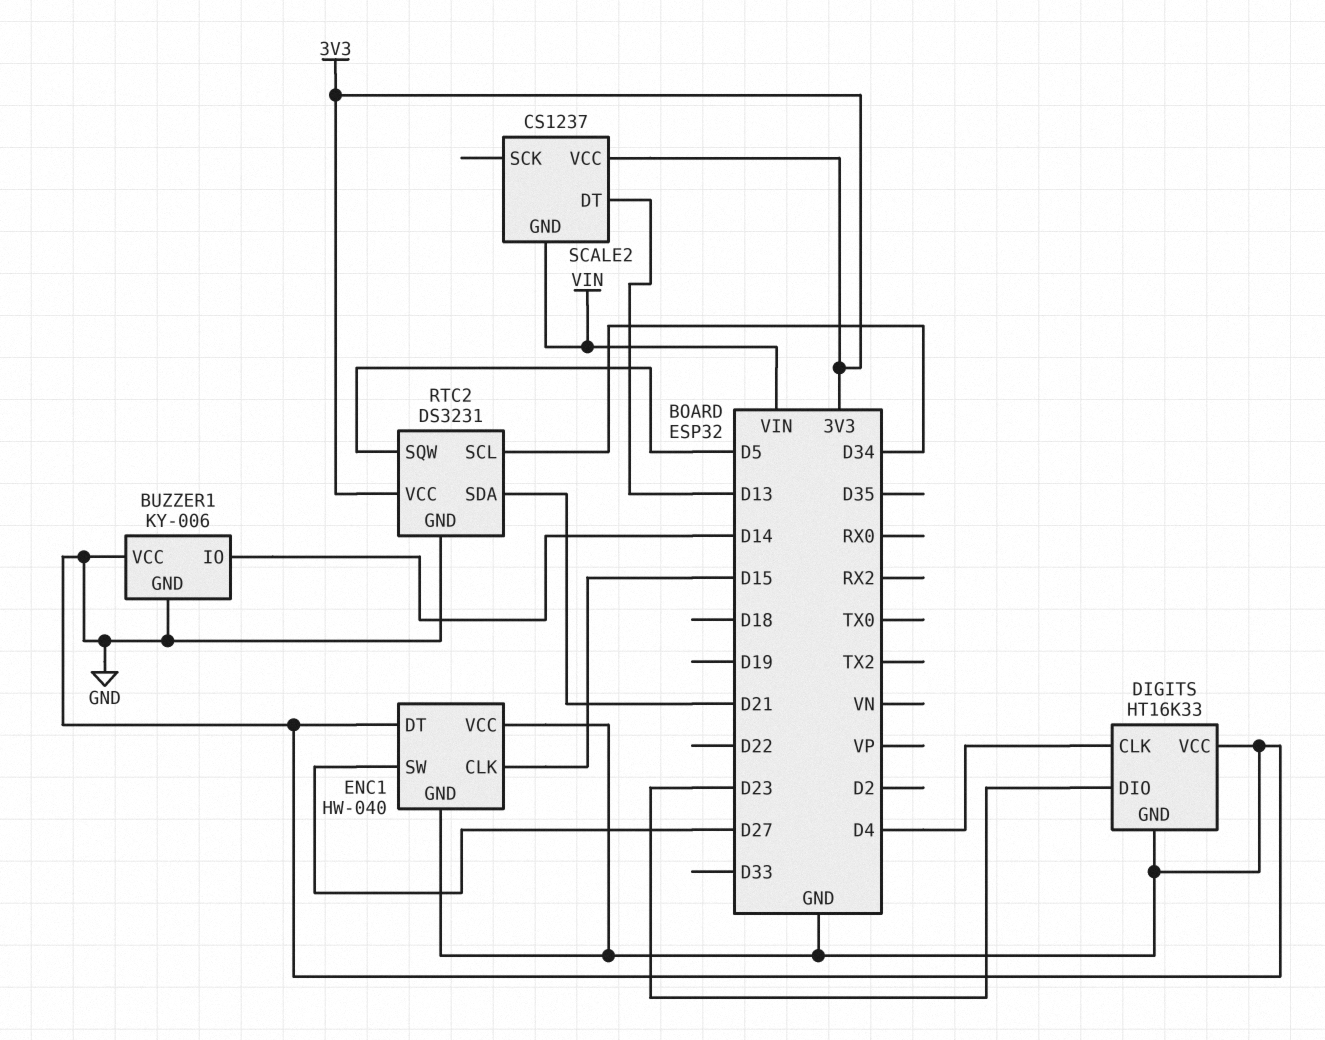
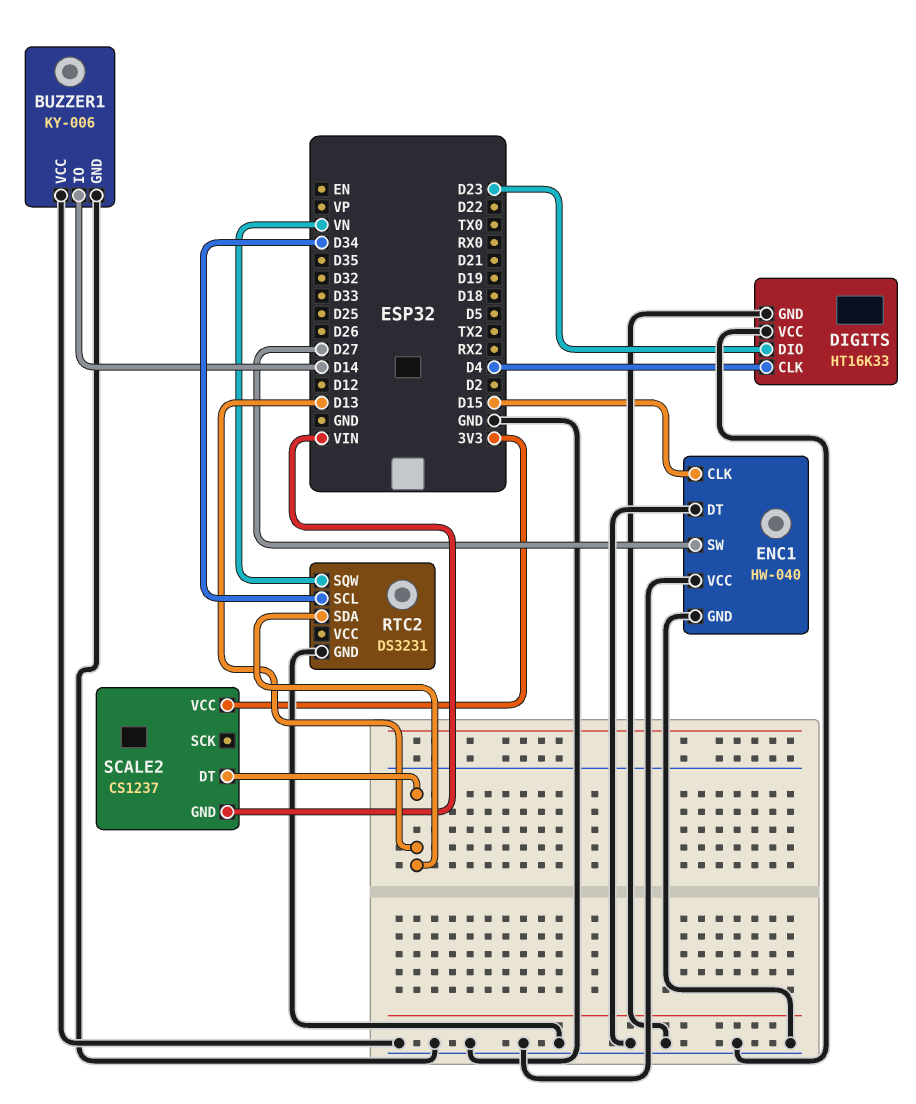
RTC2 pin SDA: D21 -> D13
RTC2 pin SQW: D5 -> VN
RTC2 pin VCC: 3V3 -> none

